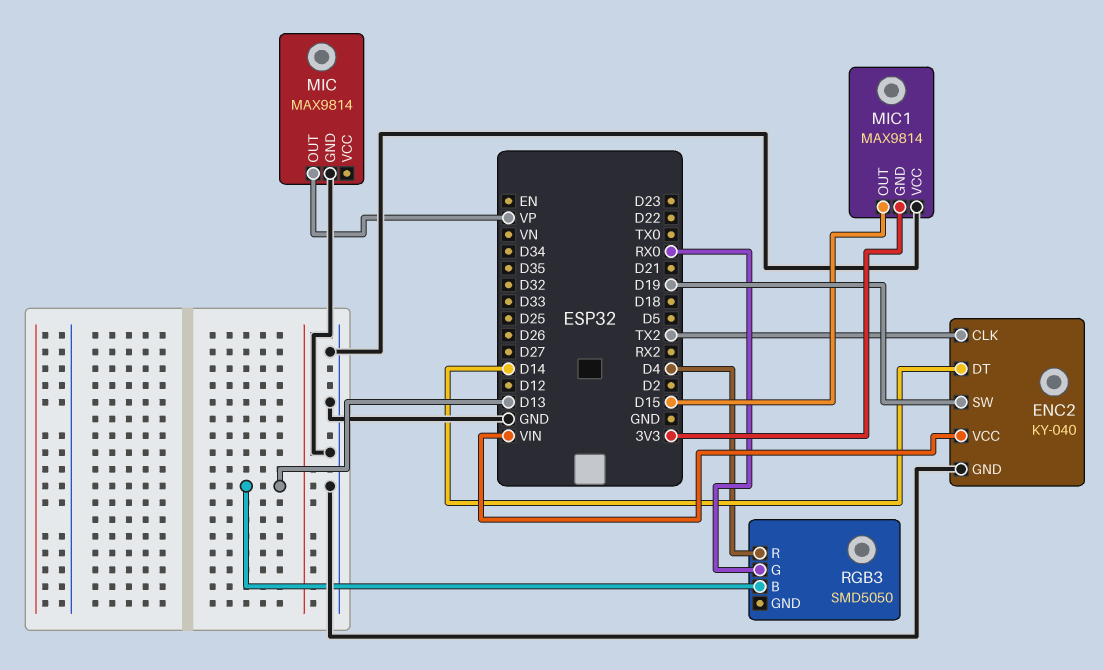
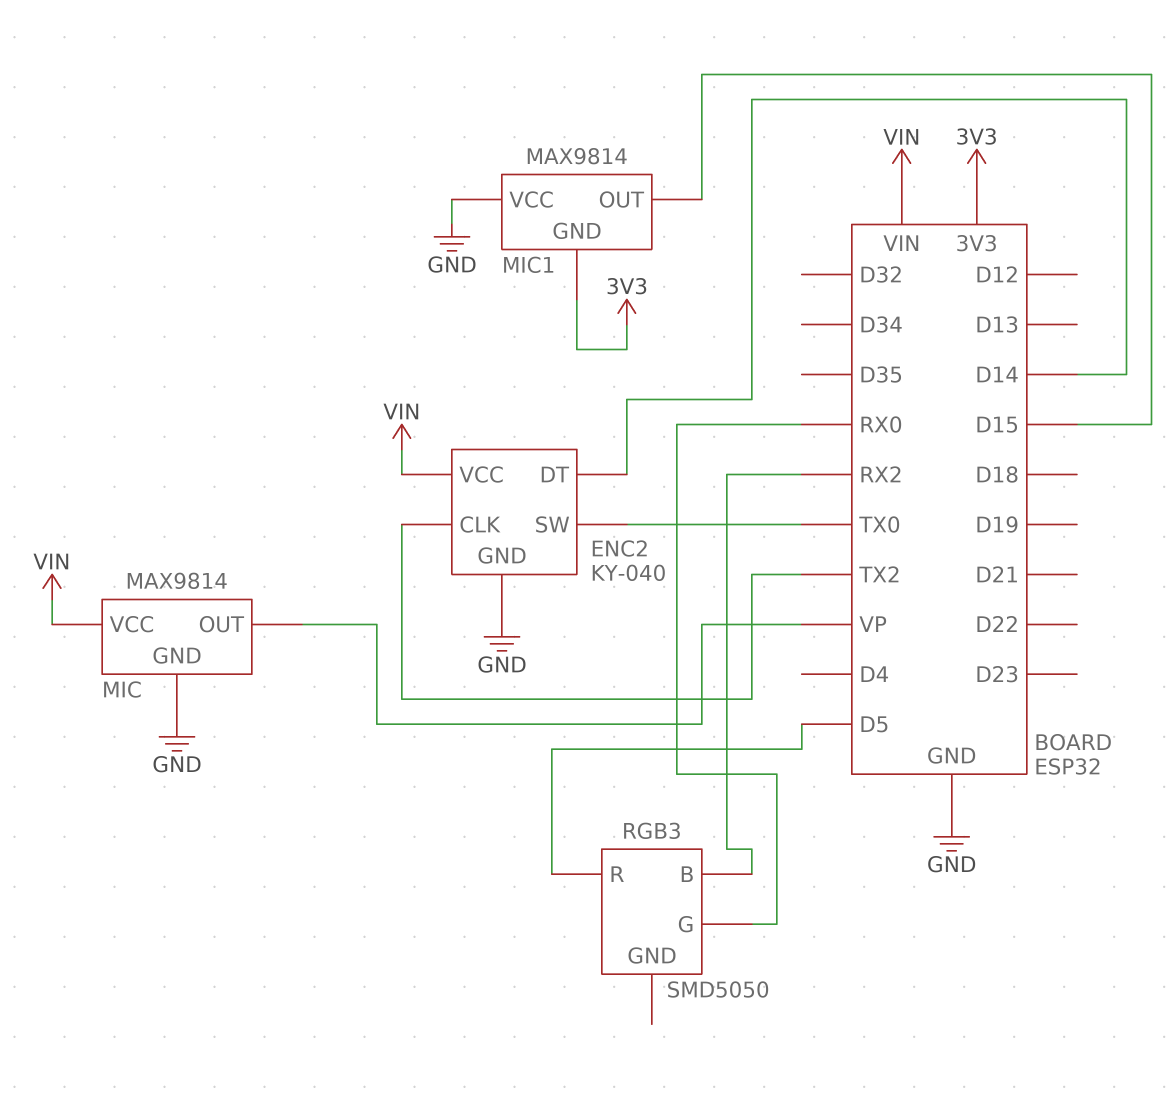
ENC2 pin SW: D19 -> TX0
MIC pin VCC: none -> VIN
RGB3 pin B: D13 -> RX2
RGB3 pin R: D4 -> D5

